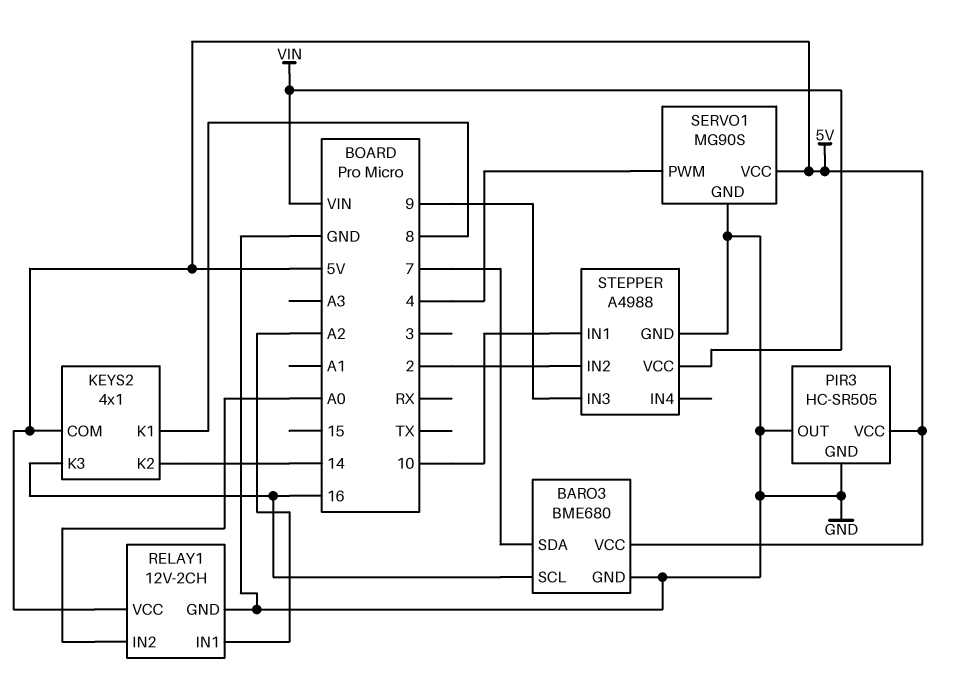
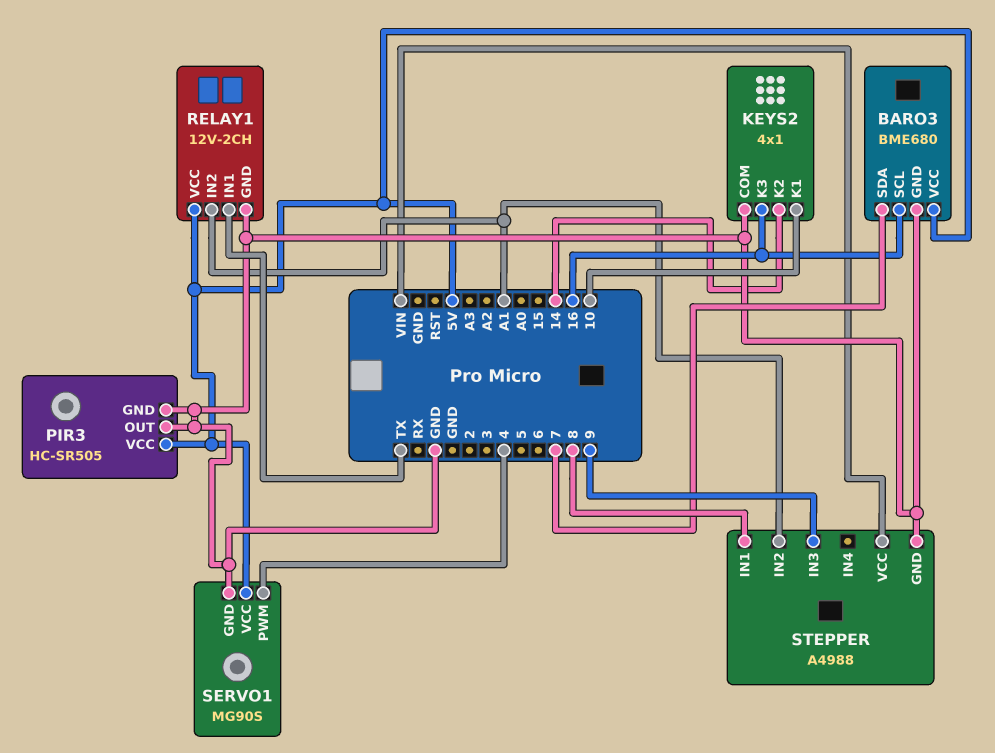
KEYS2 pin COM: 5V -> GND
KEYS2 pin K1: 8 -> 10
RELAY1 pin IN1: A2 -> TX
RELAY1 pin IN2: A0 -> A1
STEPPER pin IN1: 10 -> 8
STEPPER pin IN2: 2 -> A1

